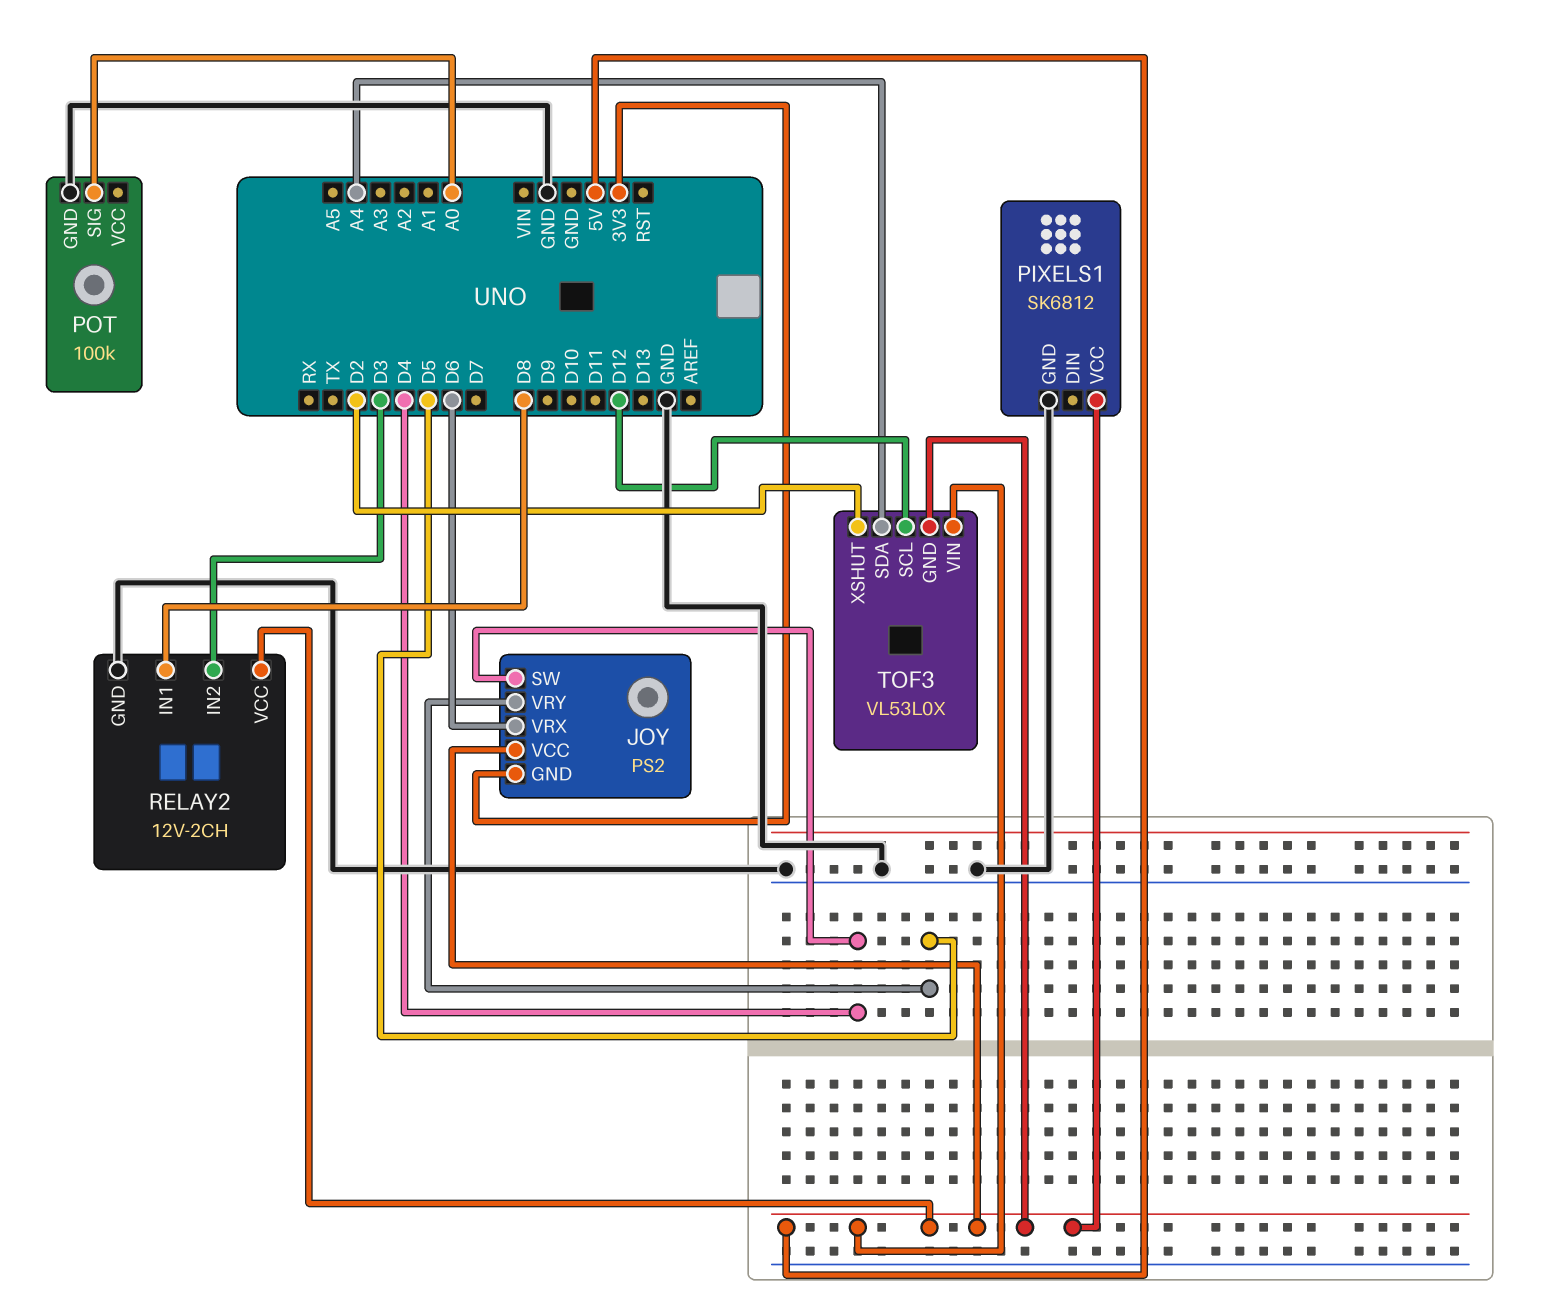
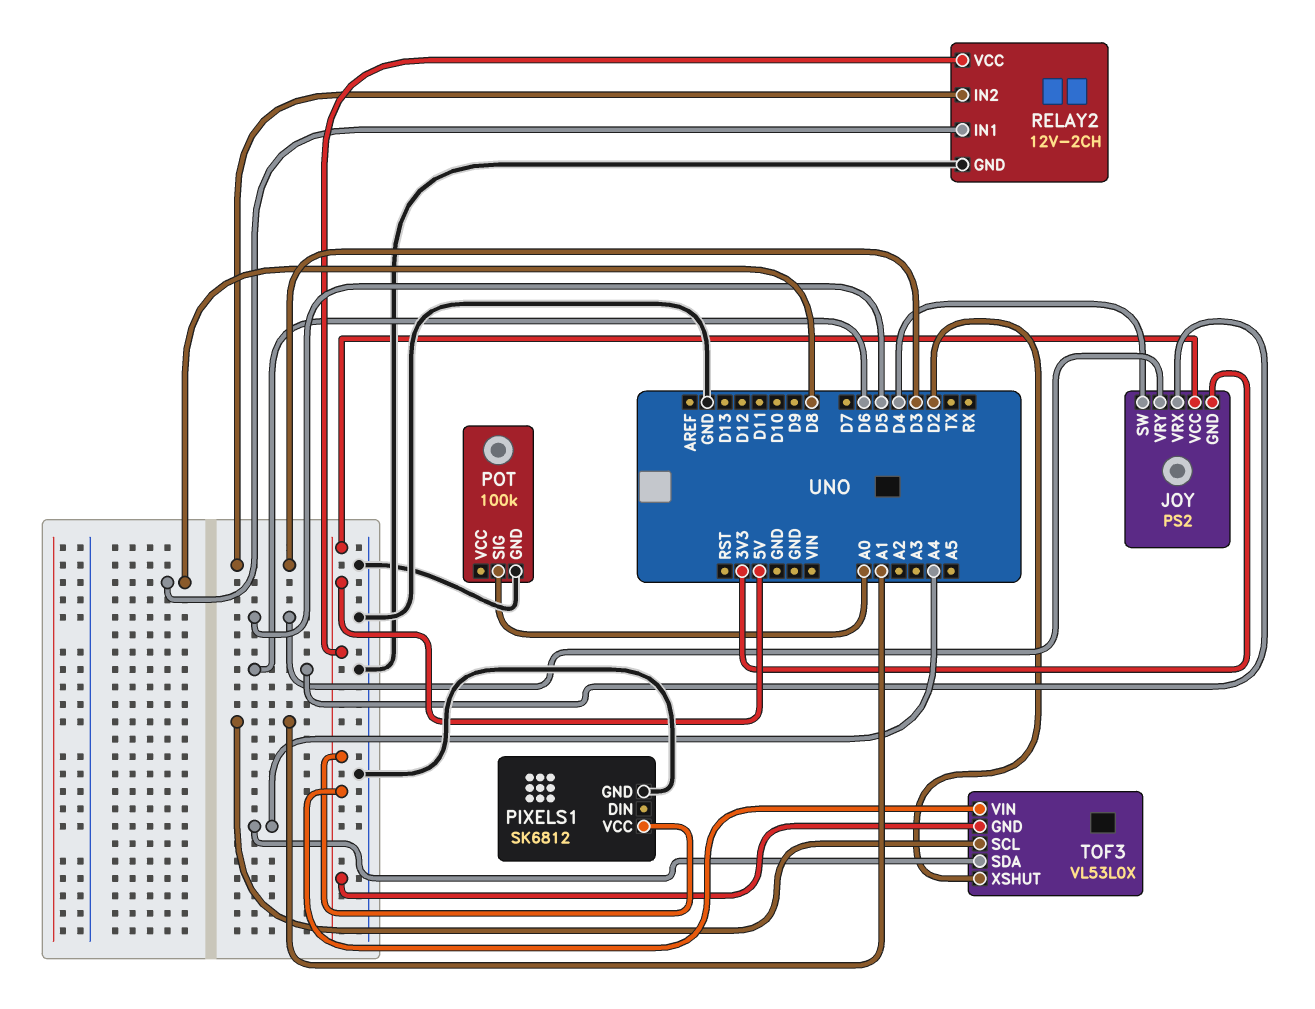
TOF3 pin SCL: D12 -> A1

